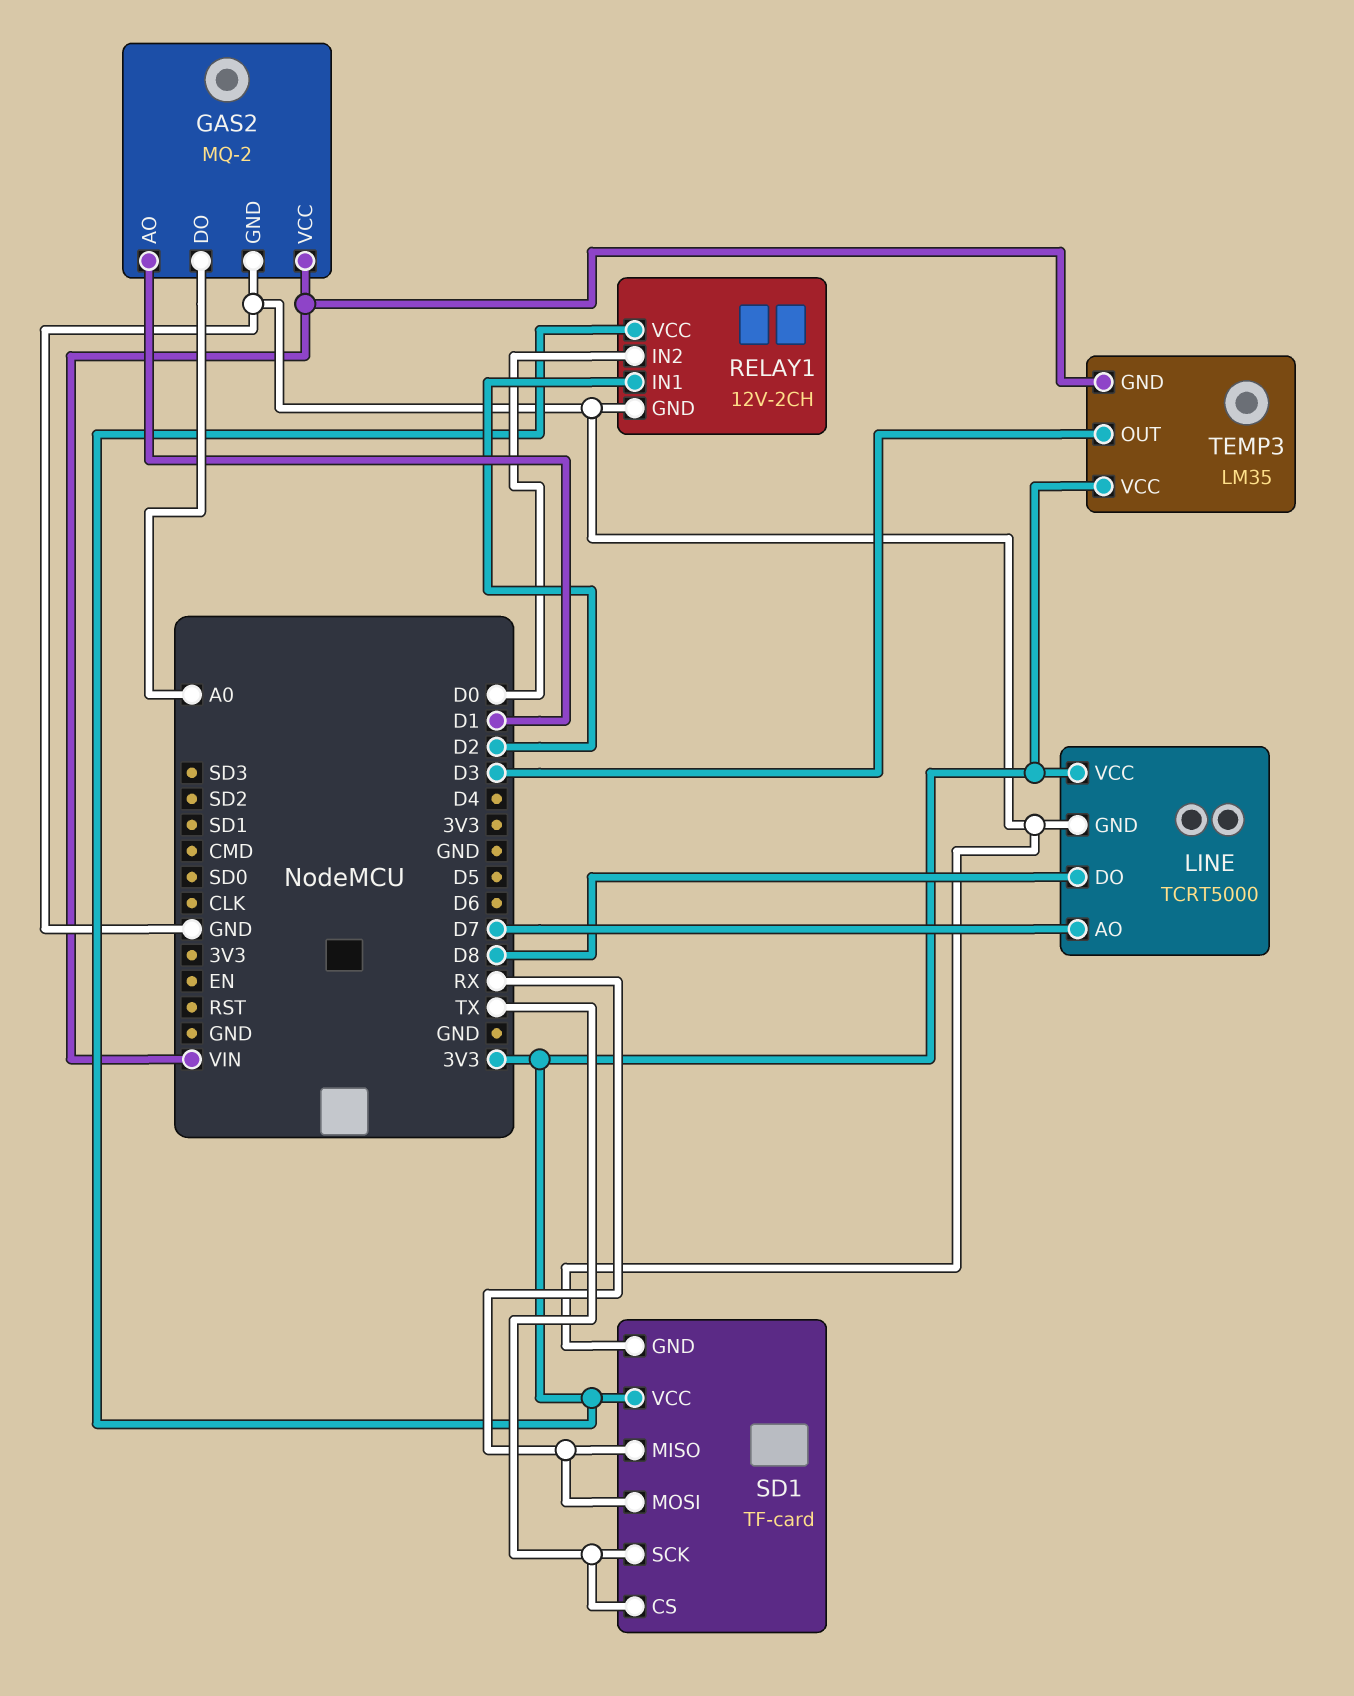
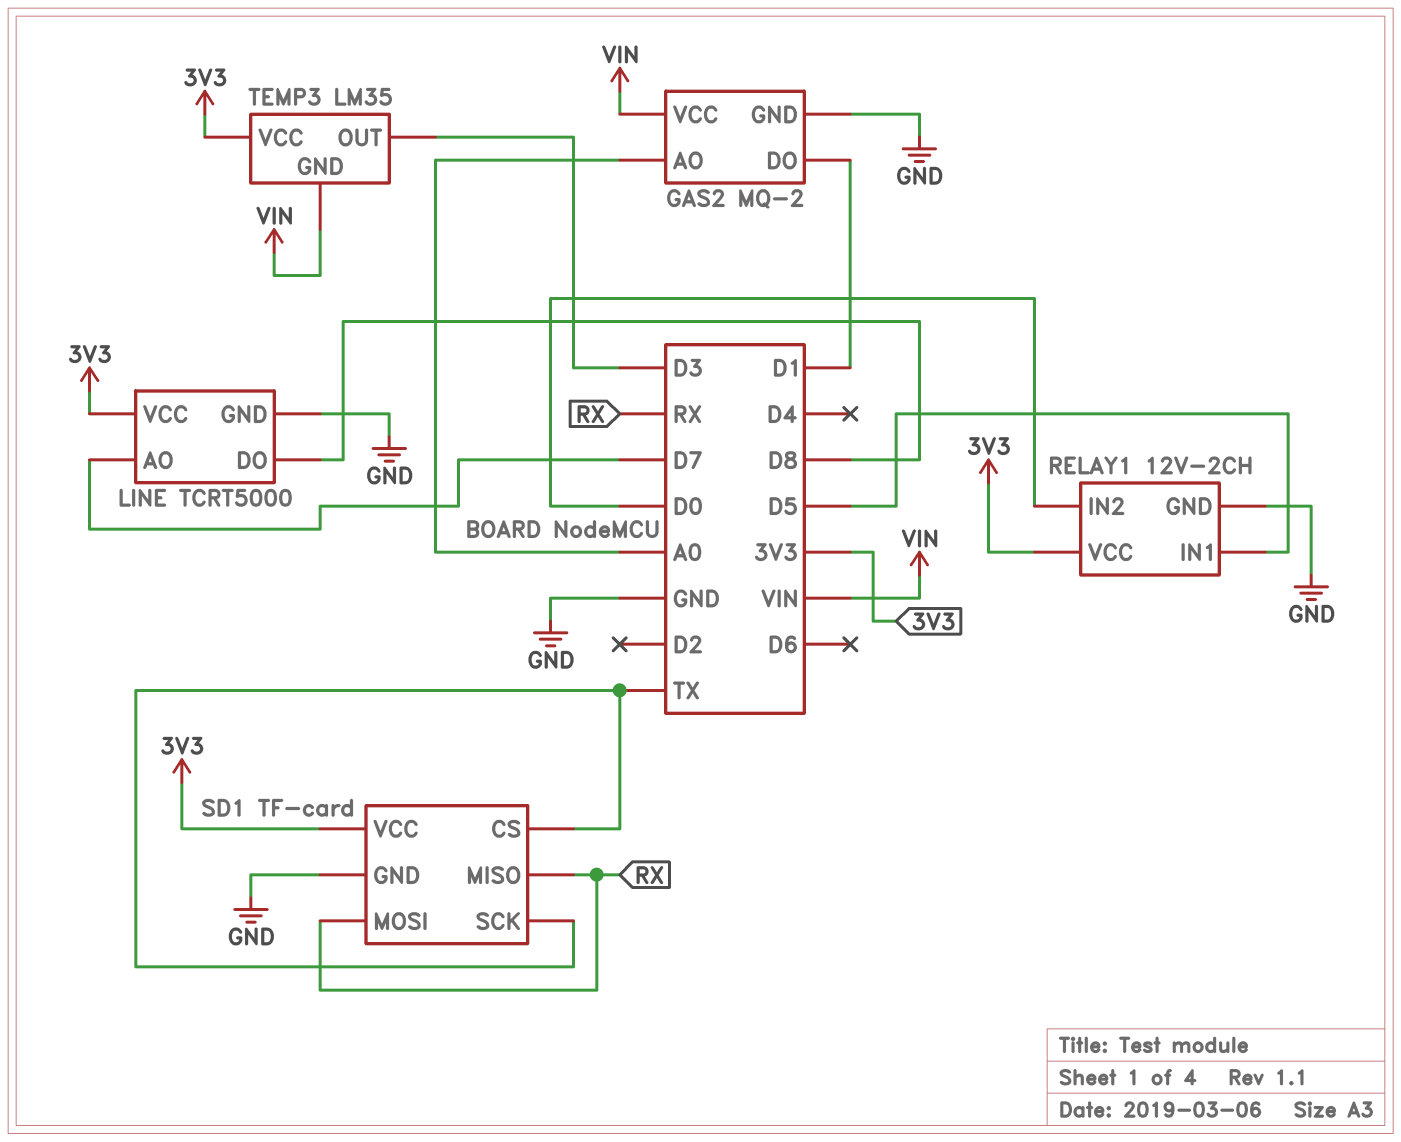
GAS2 pin AO: D1 -> A0
GAS2 pin DO: A0 -> D1
RELAY1 pin IN1: D2 -> D5

